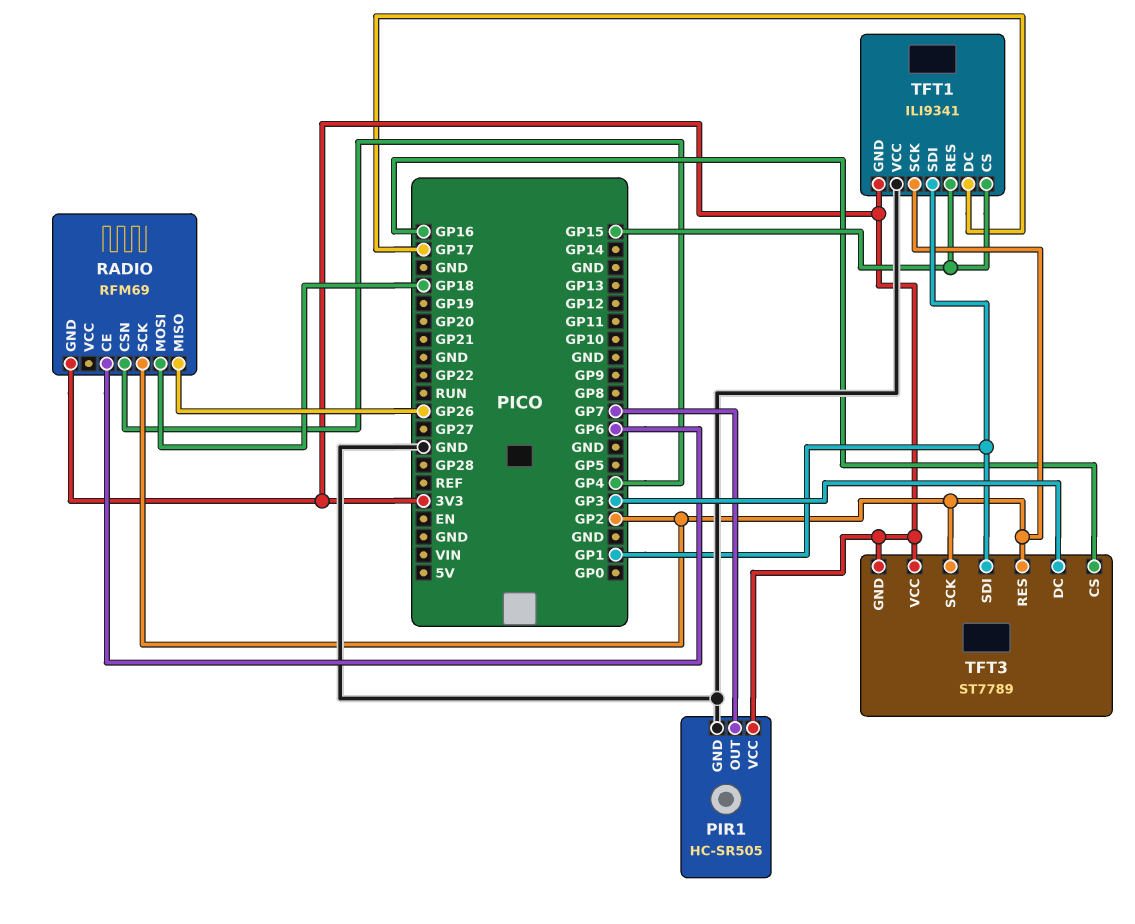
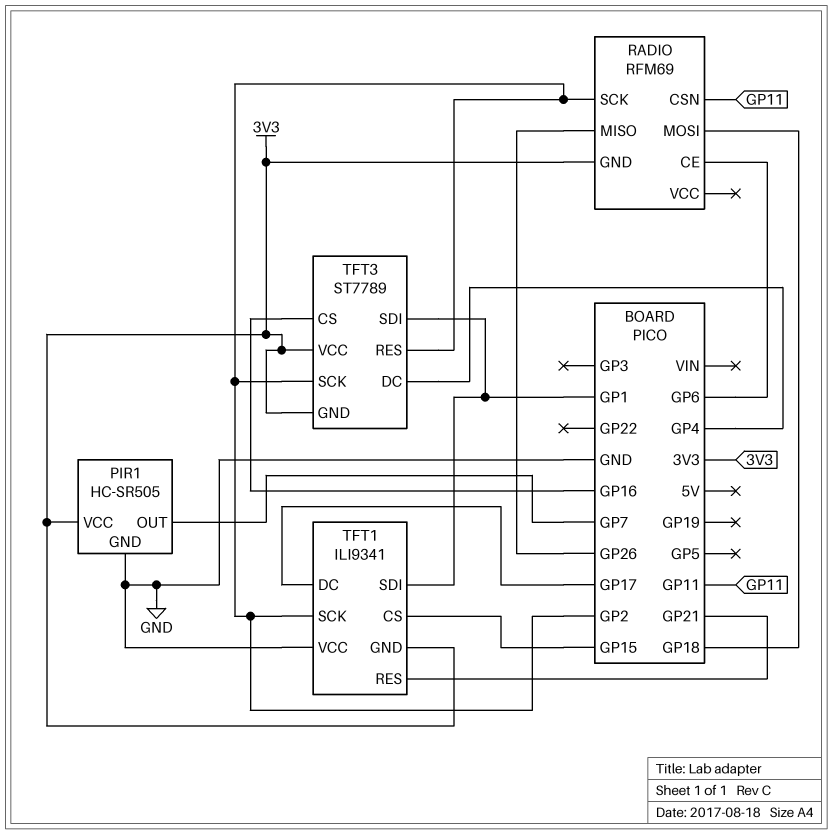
RADIO pin CSN: GP4 -> GP11
TFT1 pin RES: GP15 -> GP21
TFT3 pin DC: GP3 -> GP4

